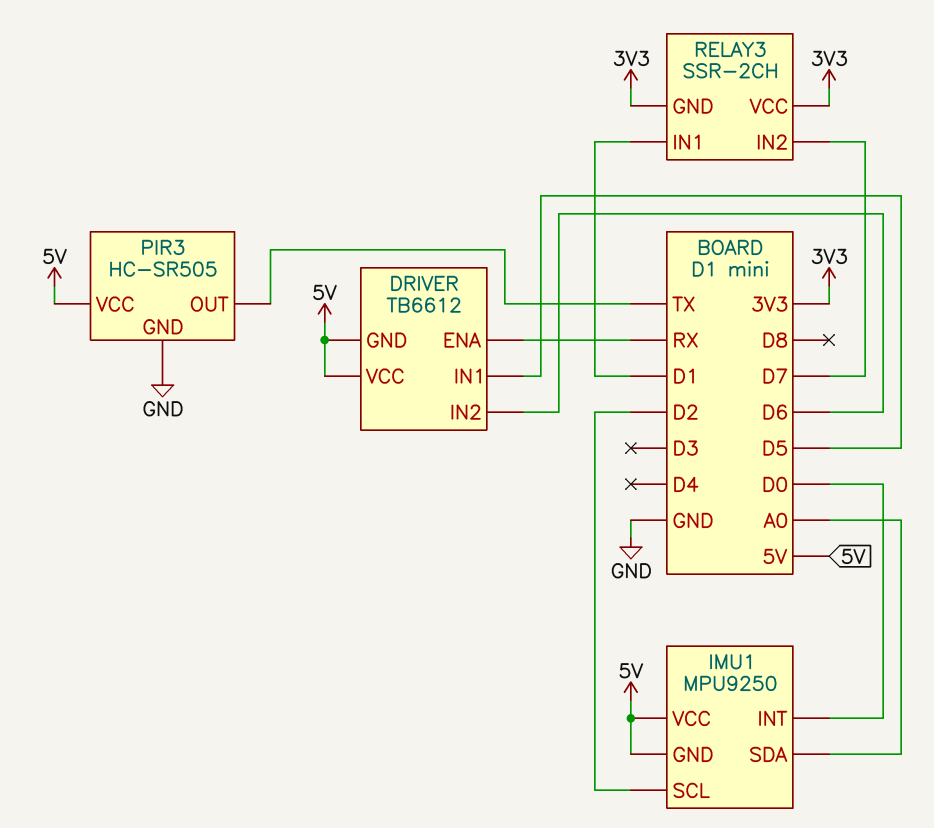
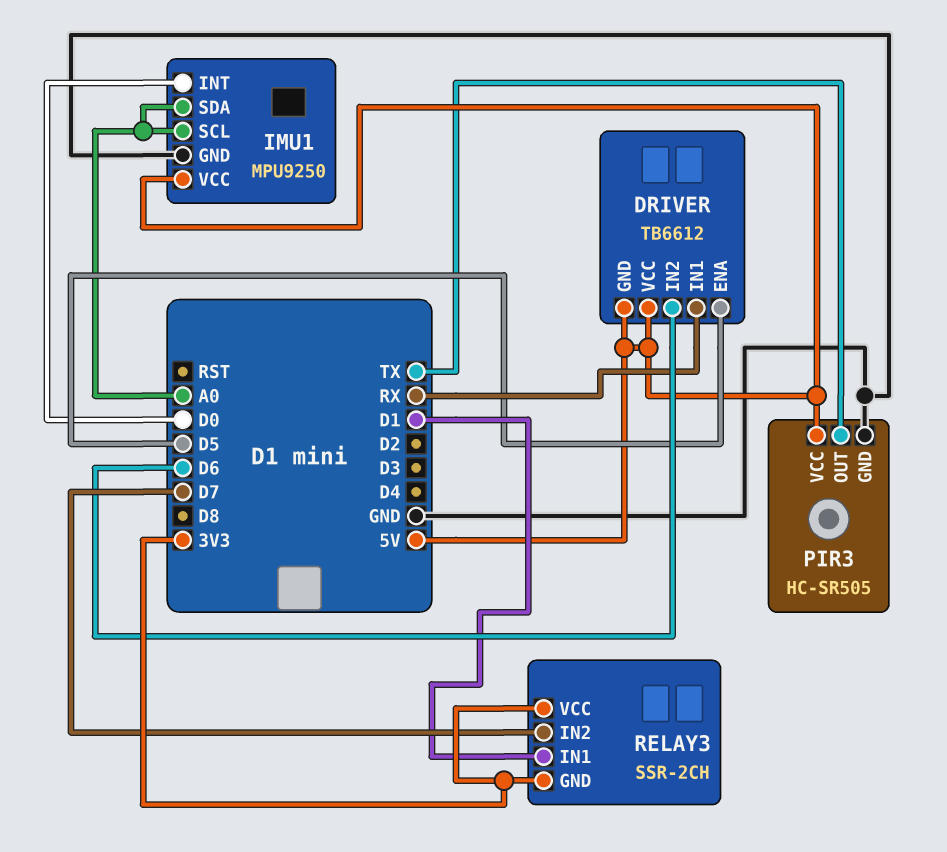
DRIVER pin ENA: RX -> D5
DRIVER pin IN1: D5 -> RX
IMU1 pin GND: 5V -> GND
IMU1 pin SCL: D2 -> A0

